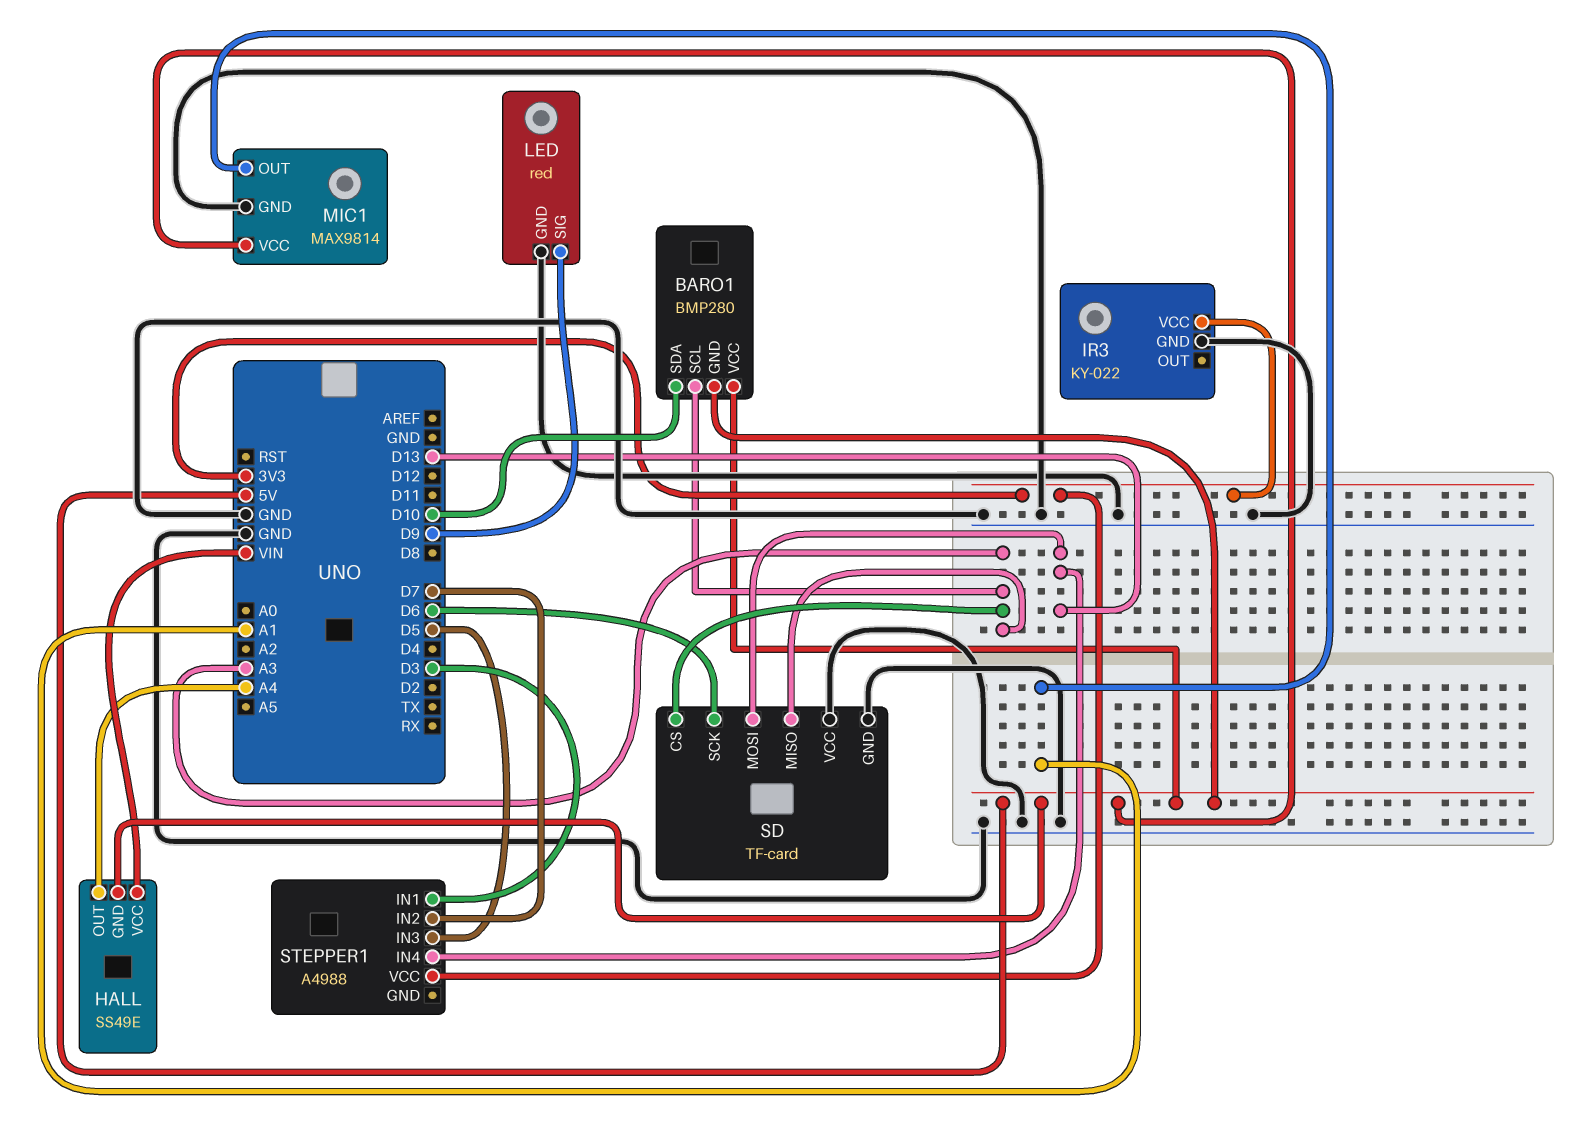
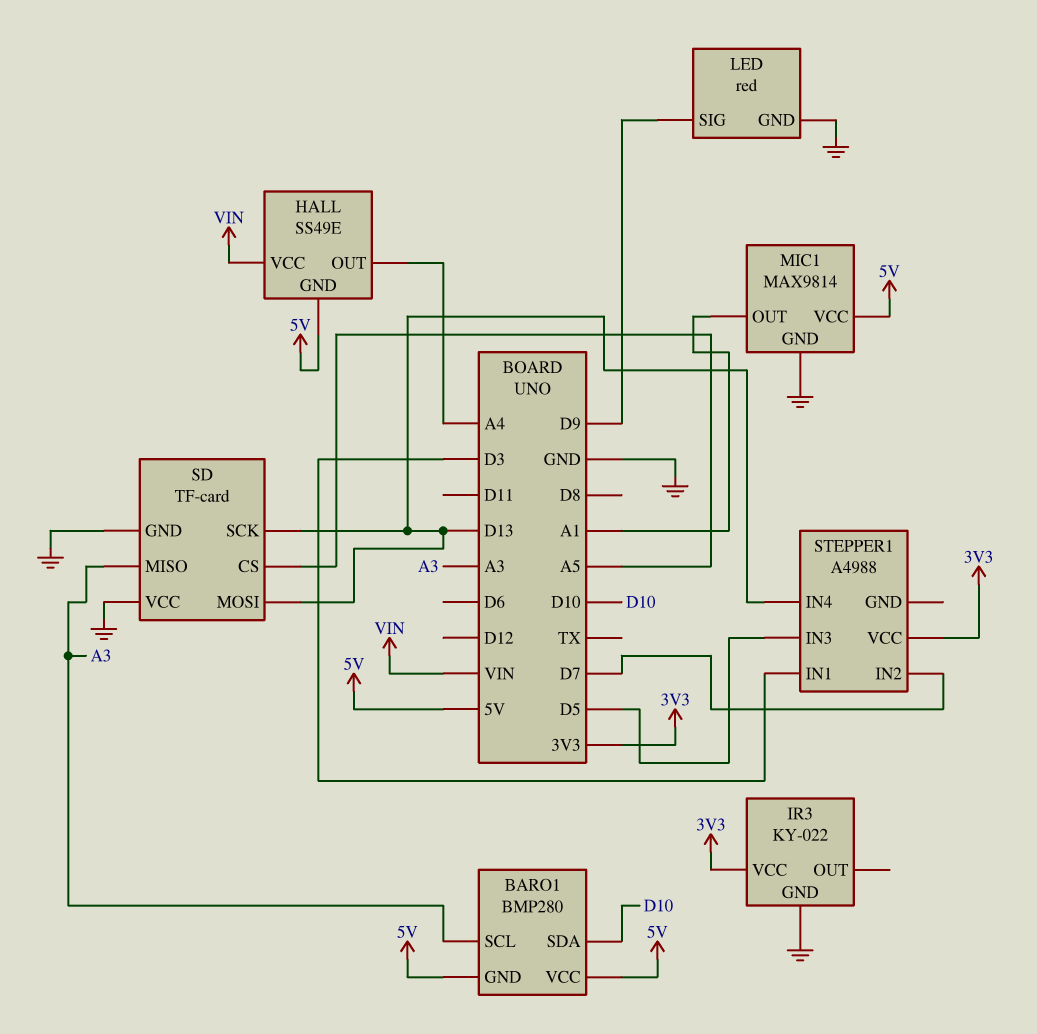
SD pin CS: A3 -> A5
SD pin SCK: D6 -> D13

